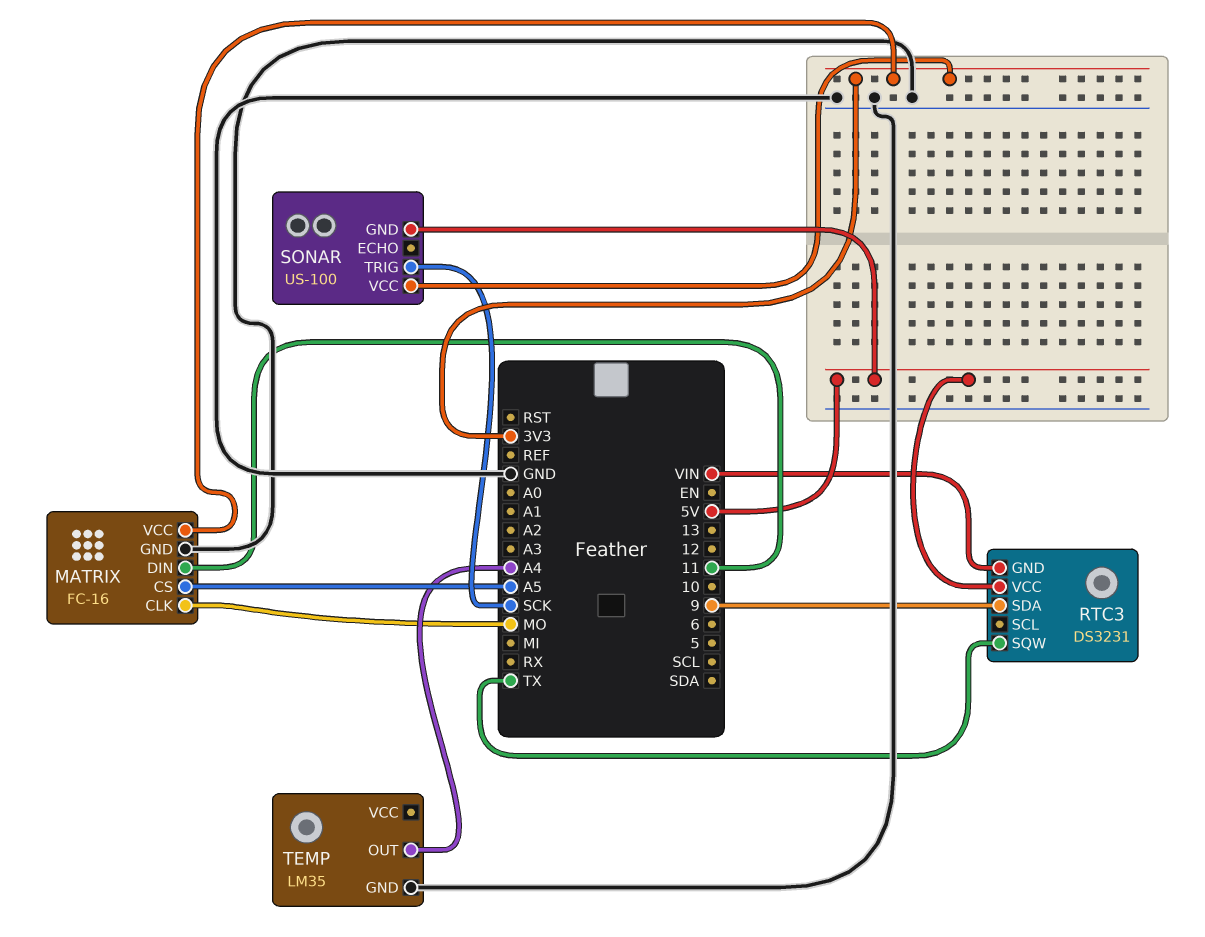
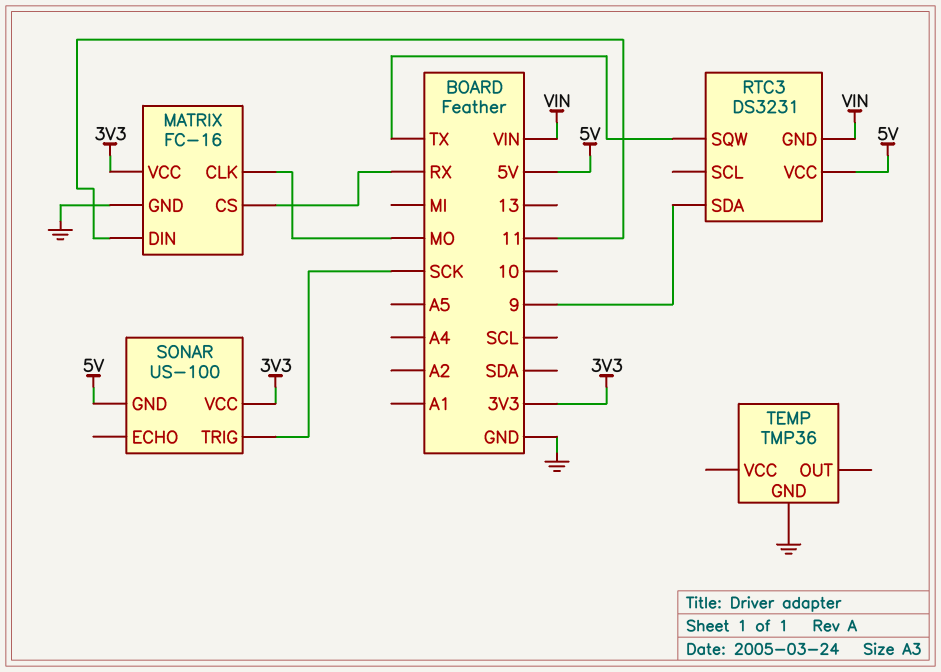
MATRIX pin CS: A5 -> RX
TEMP: LM35 -> TMP36
TEMP pin OUT: A4 -> none

